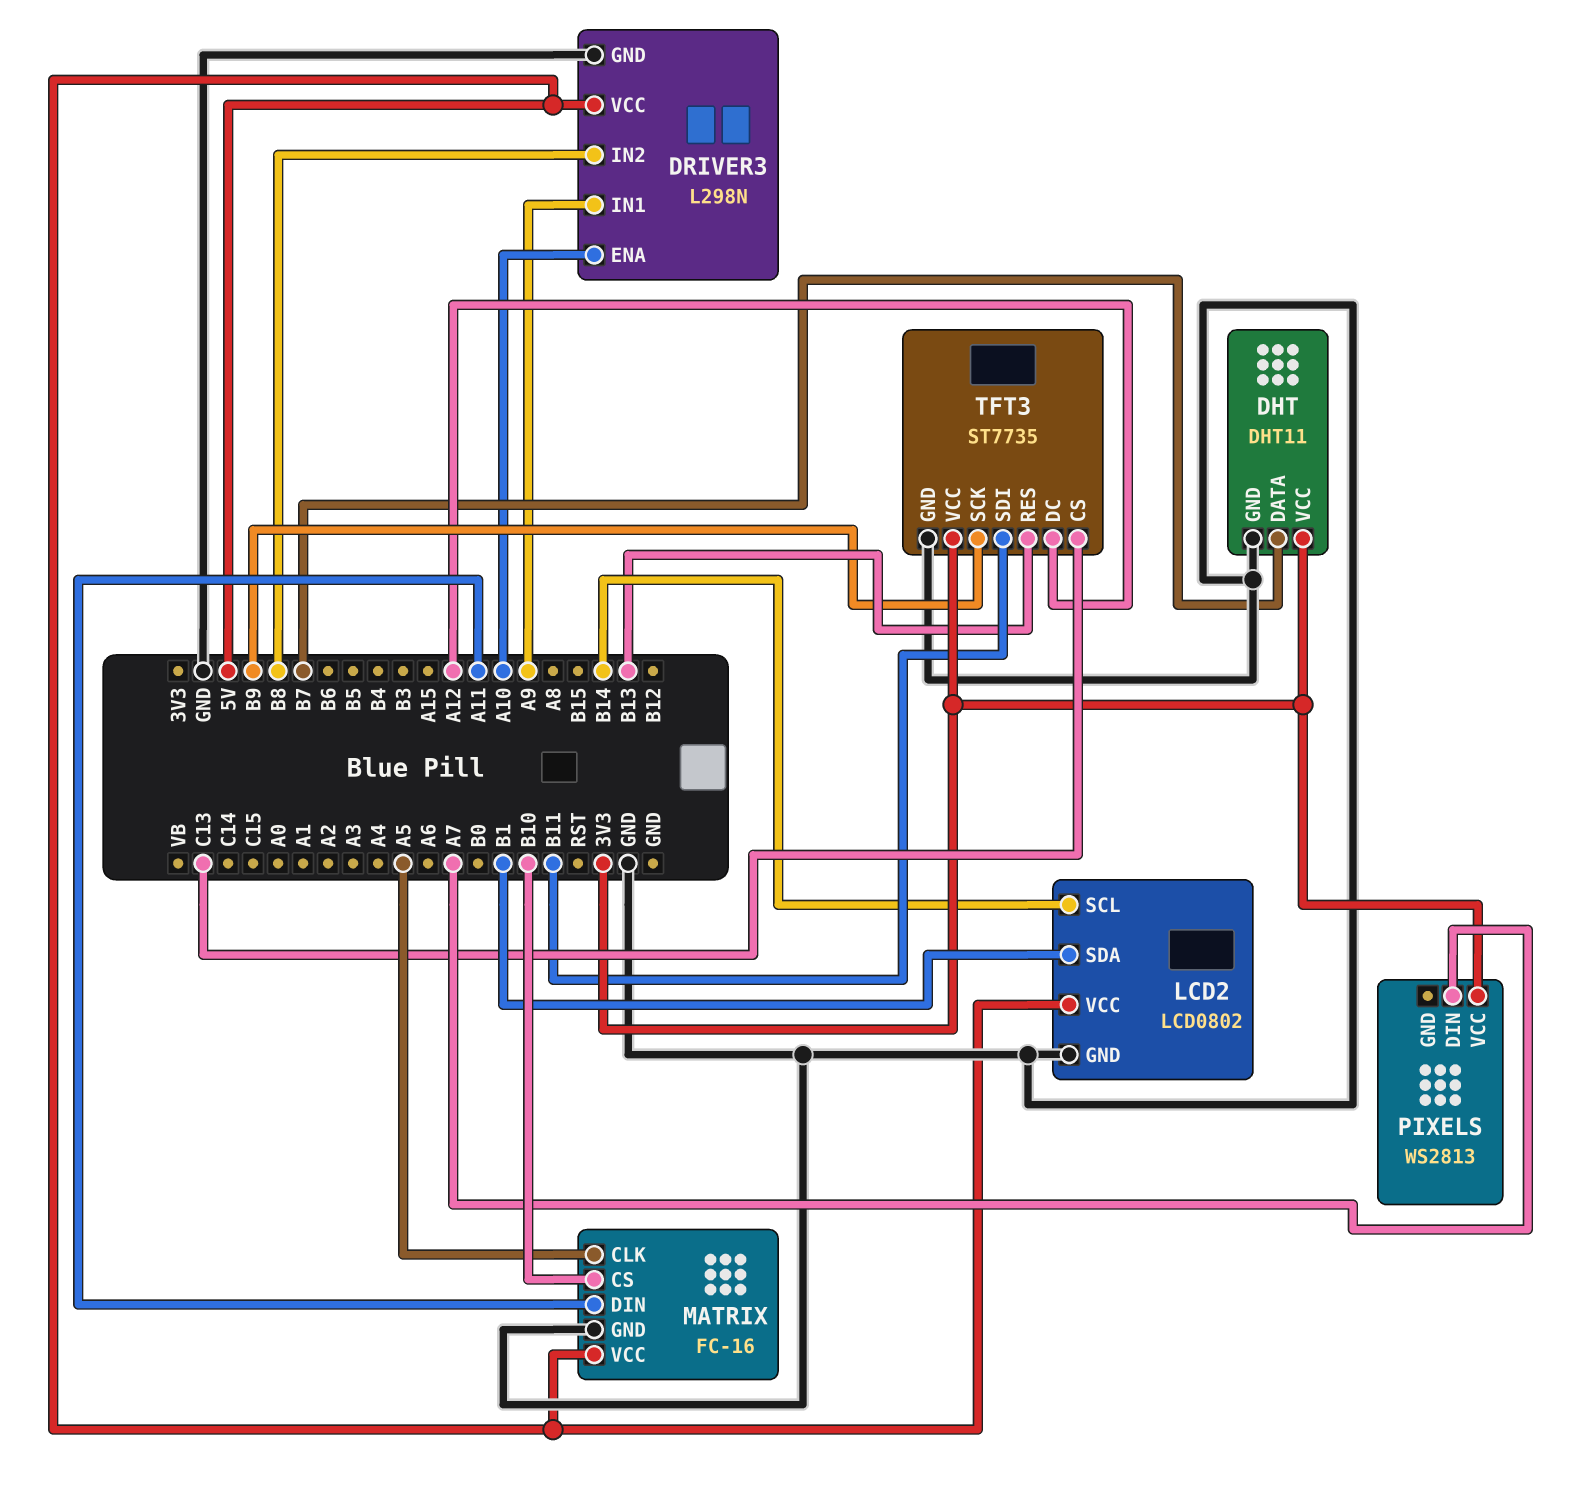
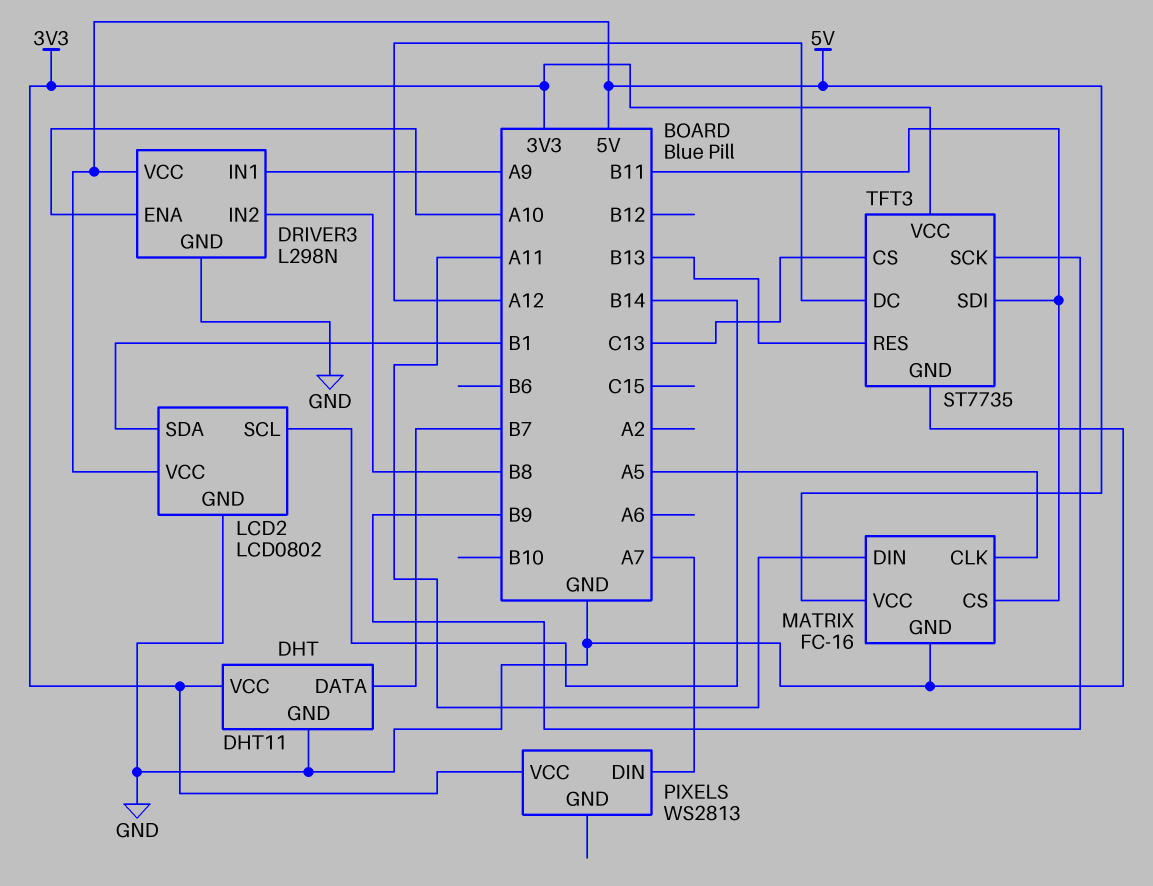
MATRIX pin CS: B10 -> B11

